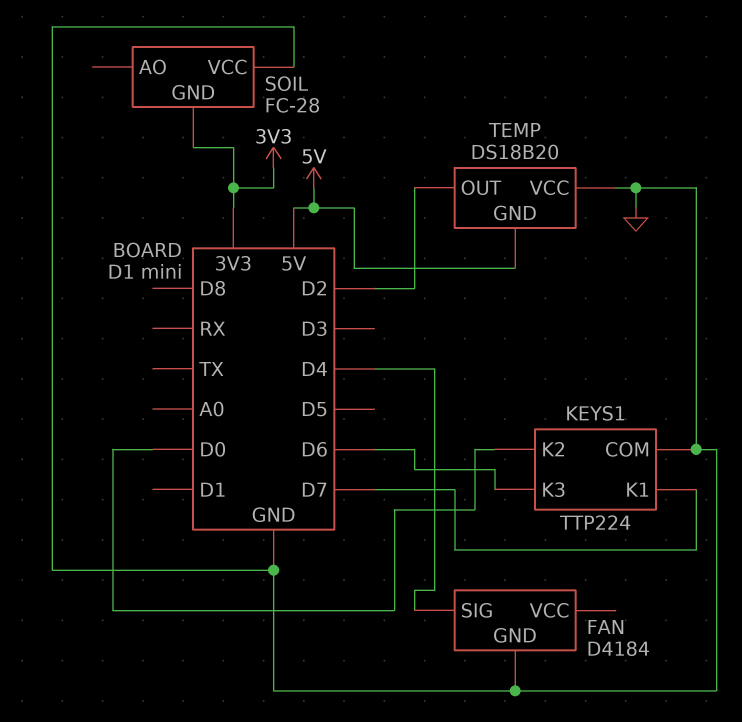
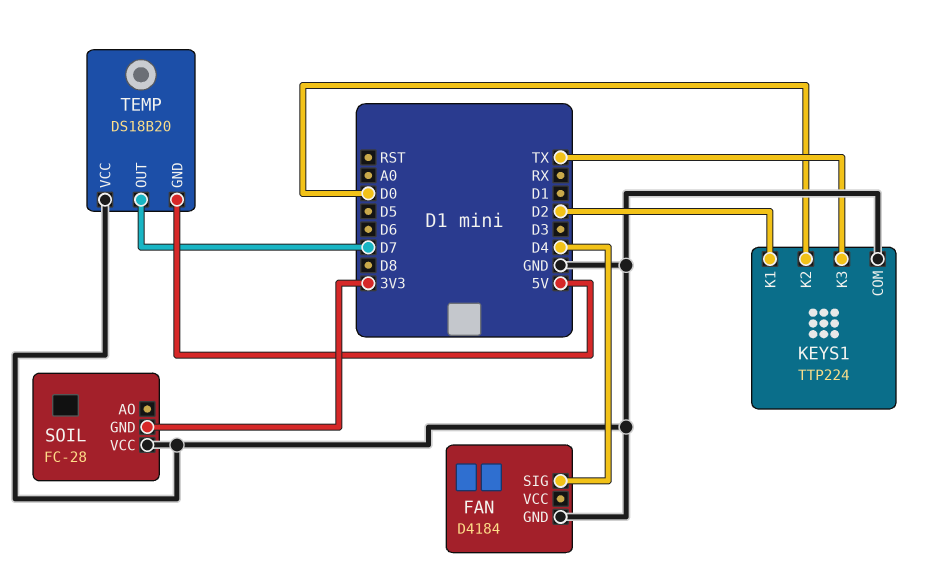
KEYS1 pin K1: D7 -> D2
KEYS1 pin K3: D6 -> TX
TEMP pin OUT: D2 -> D7

